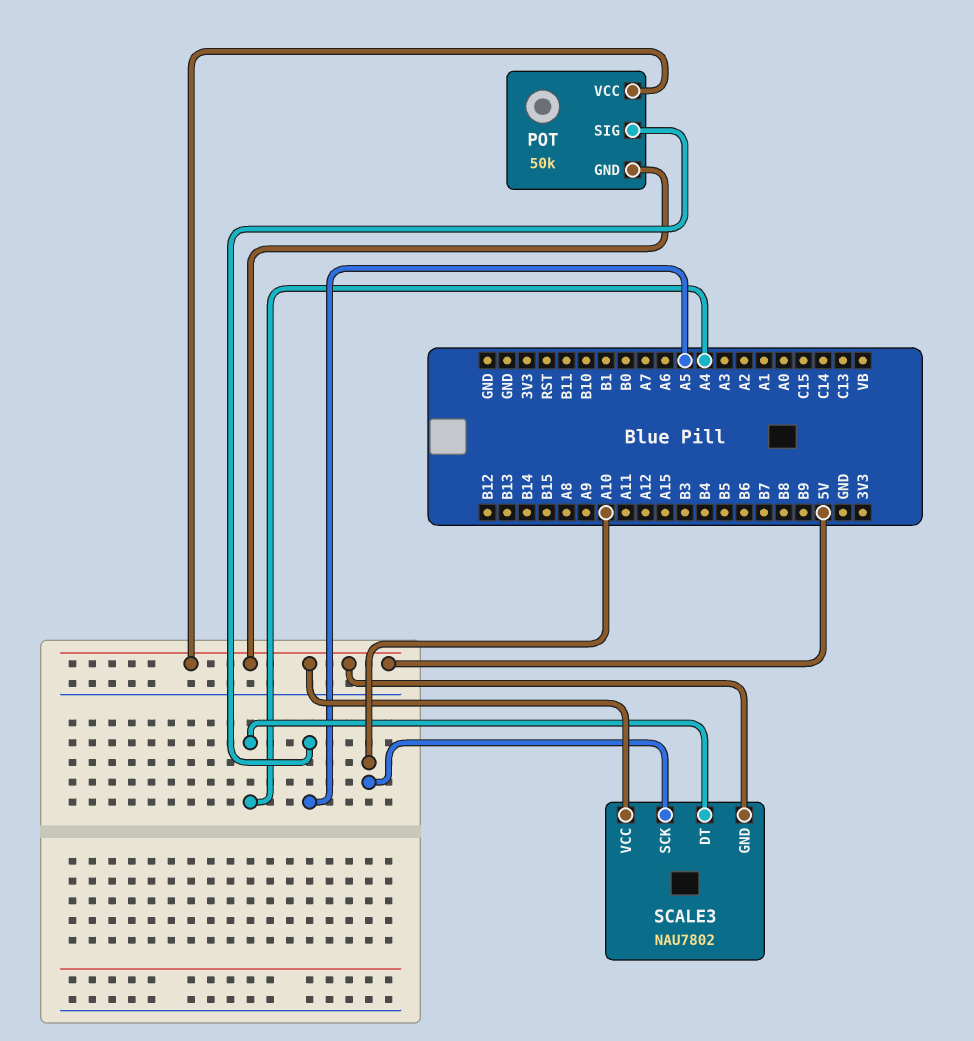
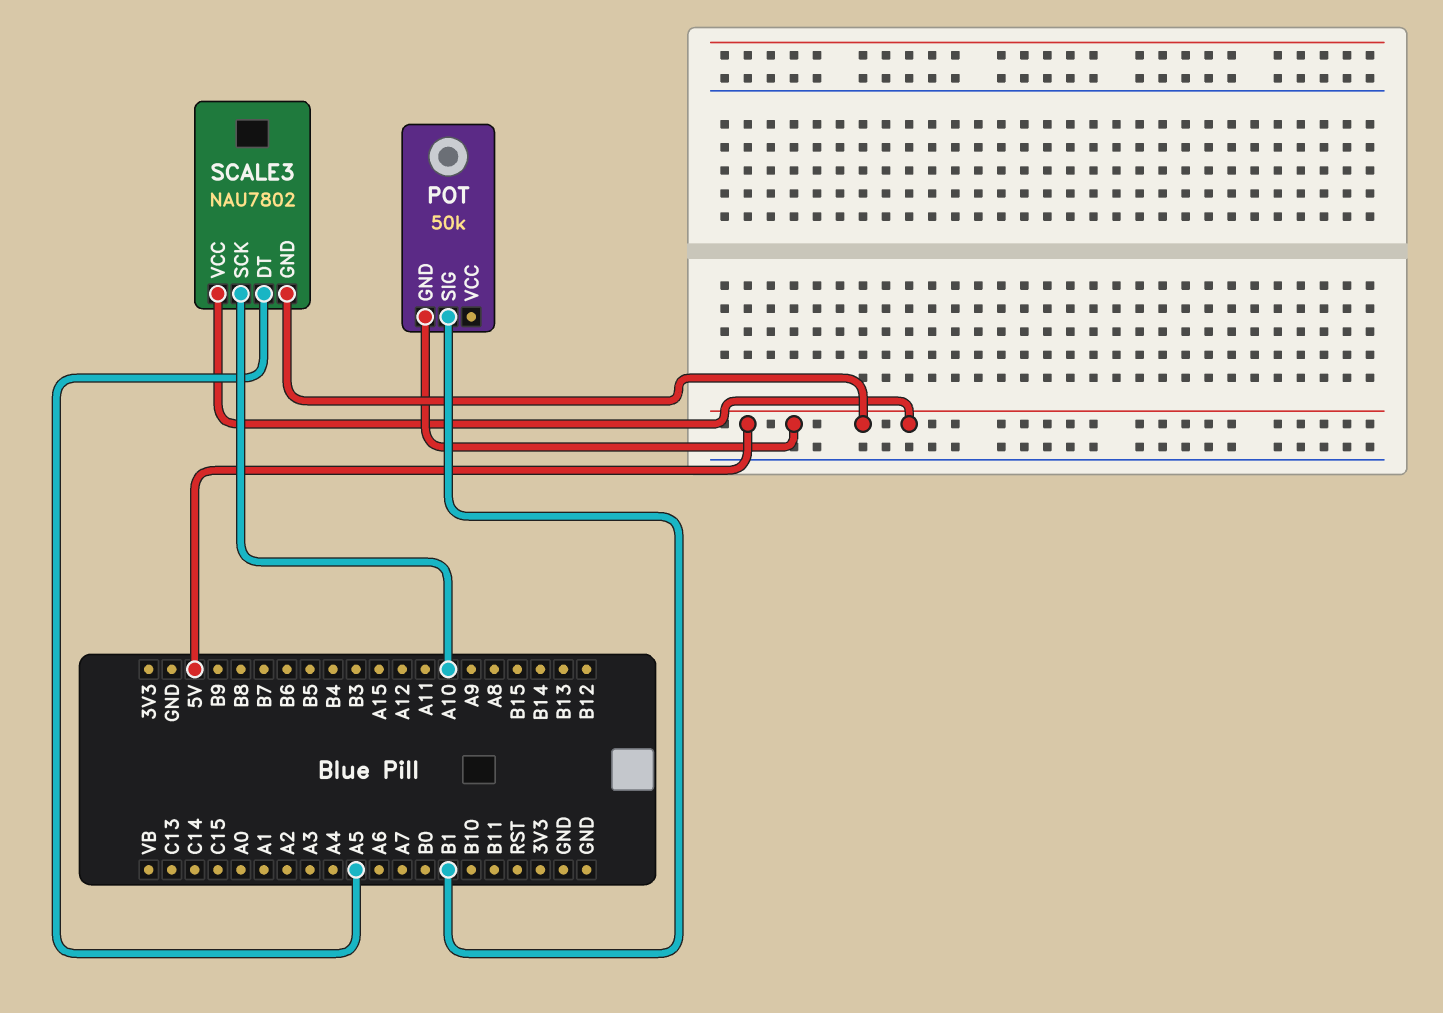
POT pin SIG: A5 -> B1
POT pin VCC: 5V -> none
SCALE3 pin DT: A4 -> A5

